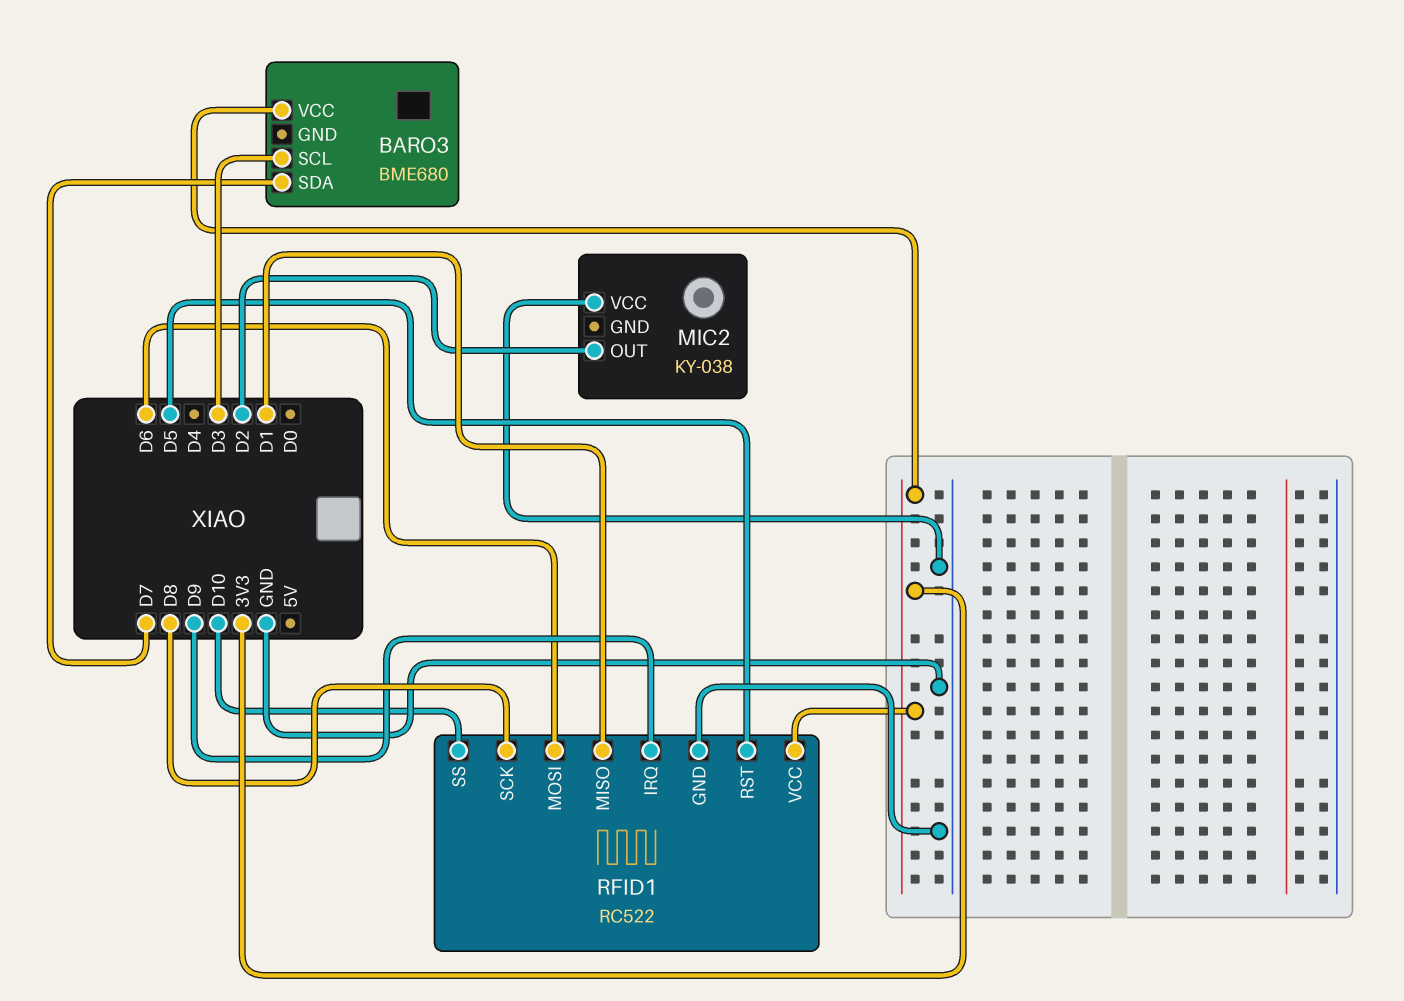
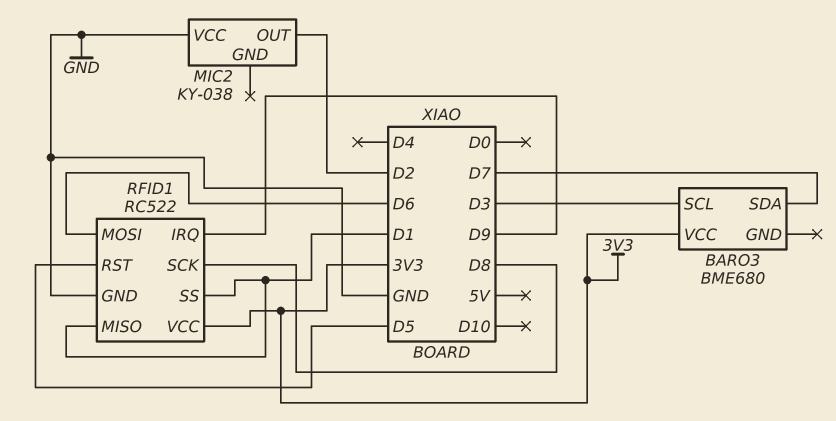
RFID1 pin SS: D10 -> D1

